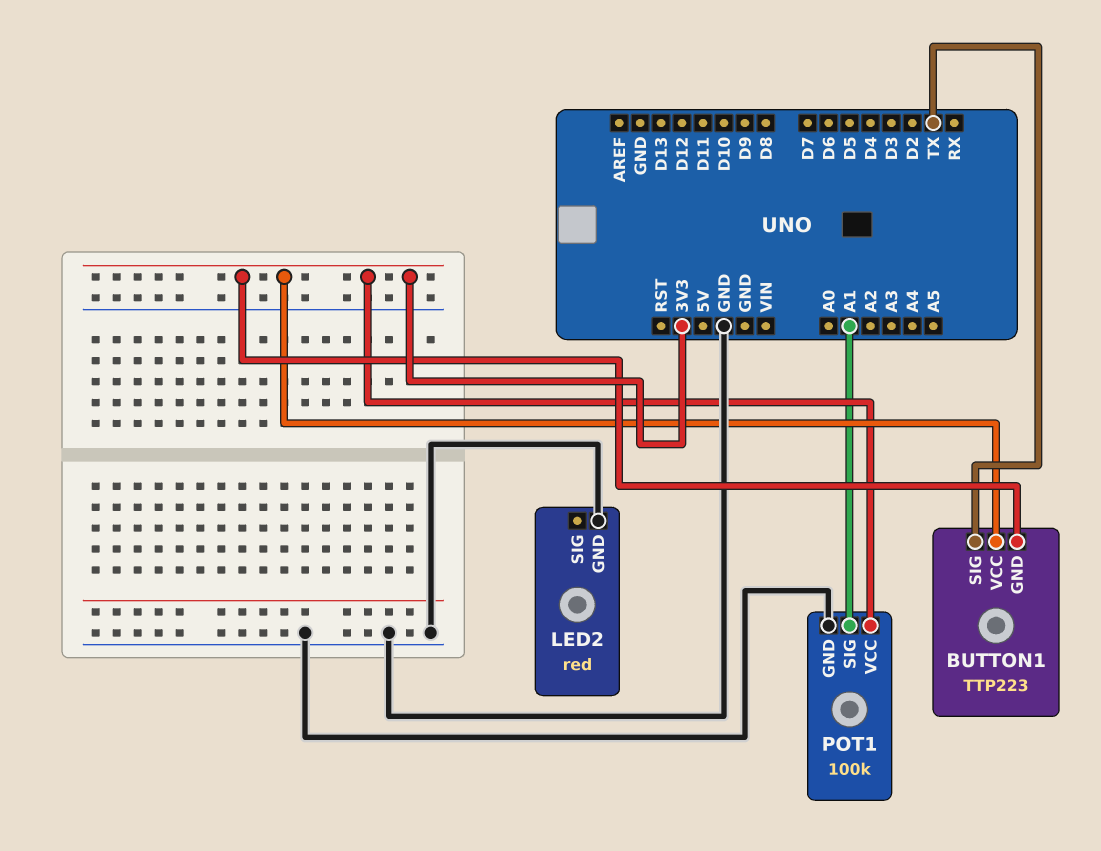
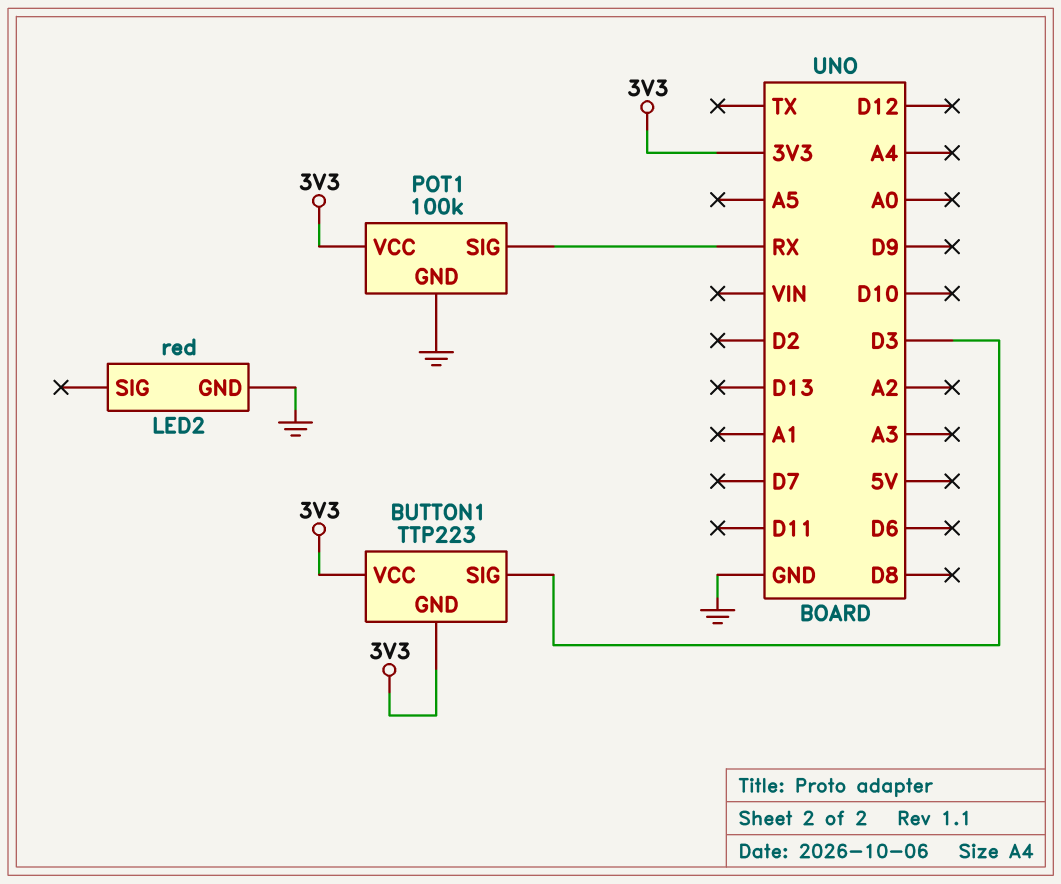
BUTTON1 pin SIG: TX -> D3
POT1 pin SIG: A1 -> RX

